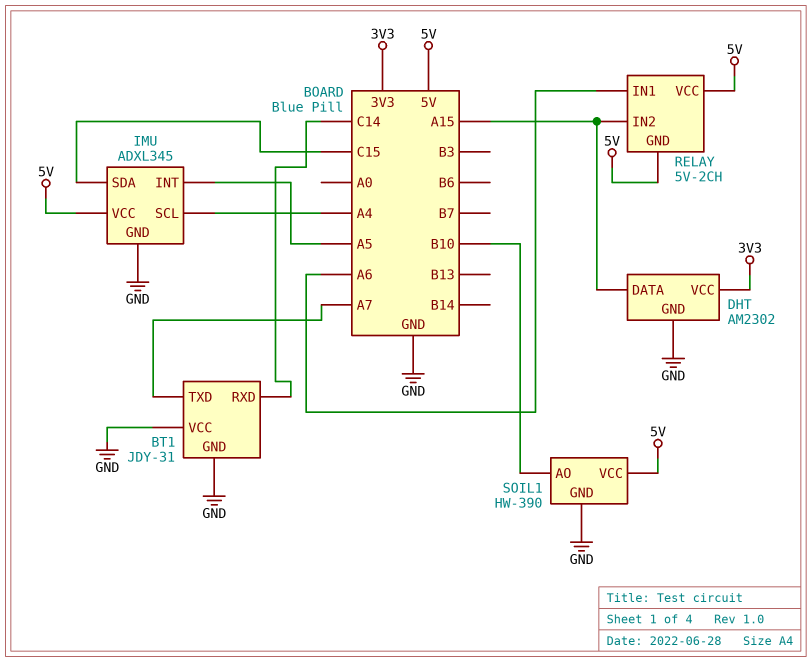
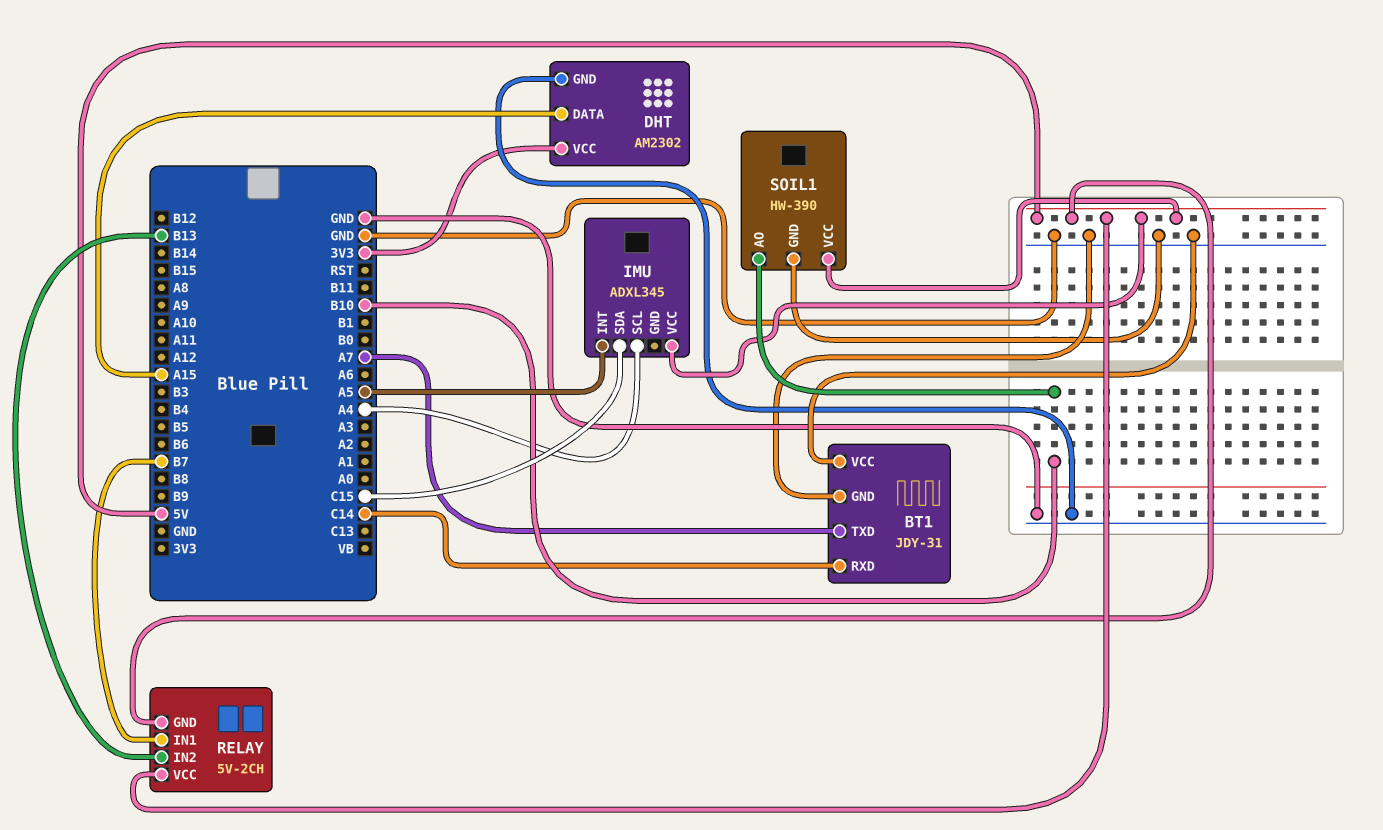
IMU pin GND: GND -> none
RELAY pin IN1: A6 -> B7
RELAY pin IN2: A15 -> B13

